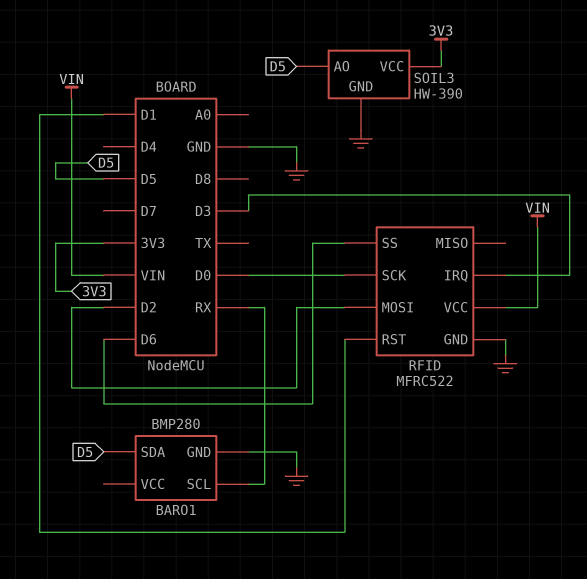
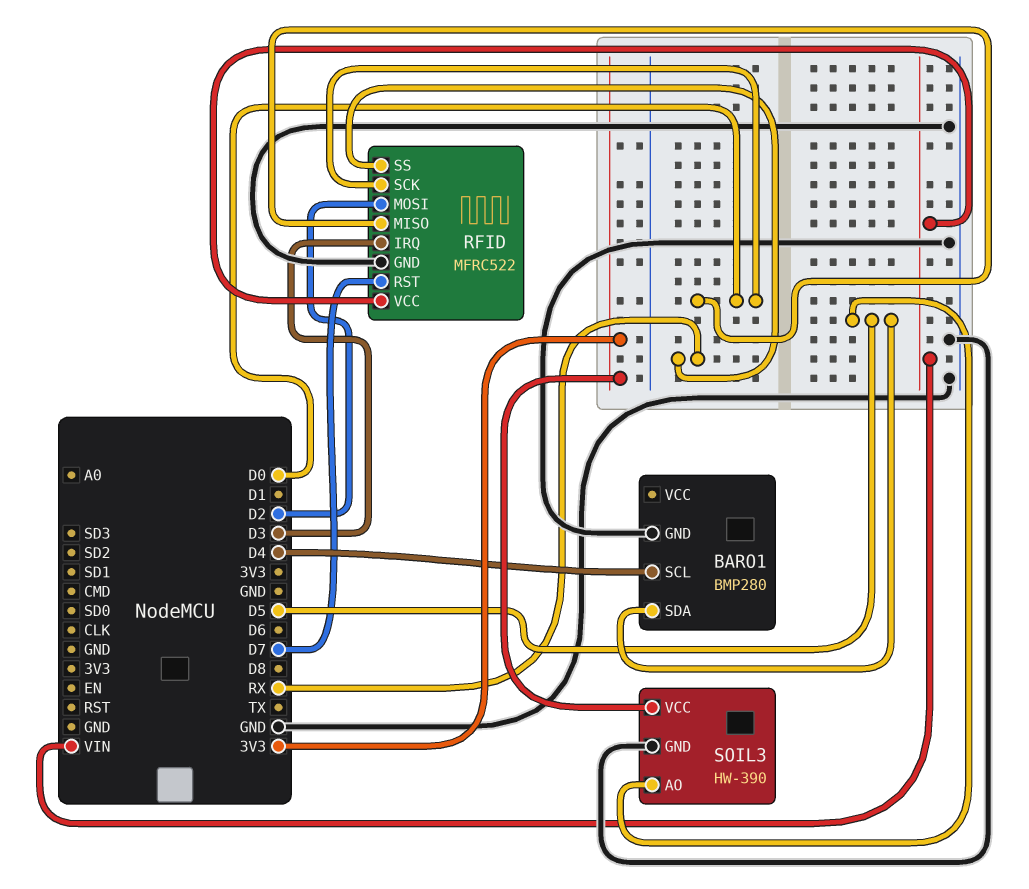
BARO1 pin SCL: RX -> D4
RFID pin MISO: none -> D0
RFID pin RST: D1 -> D7
RFID pin SS: D6 -> RX

